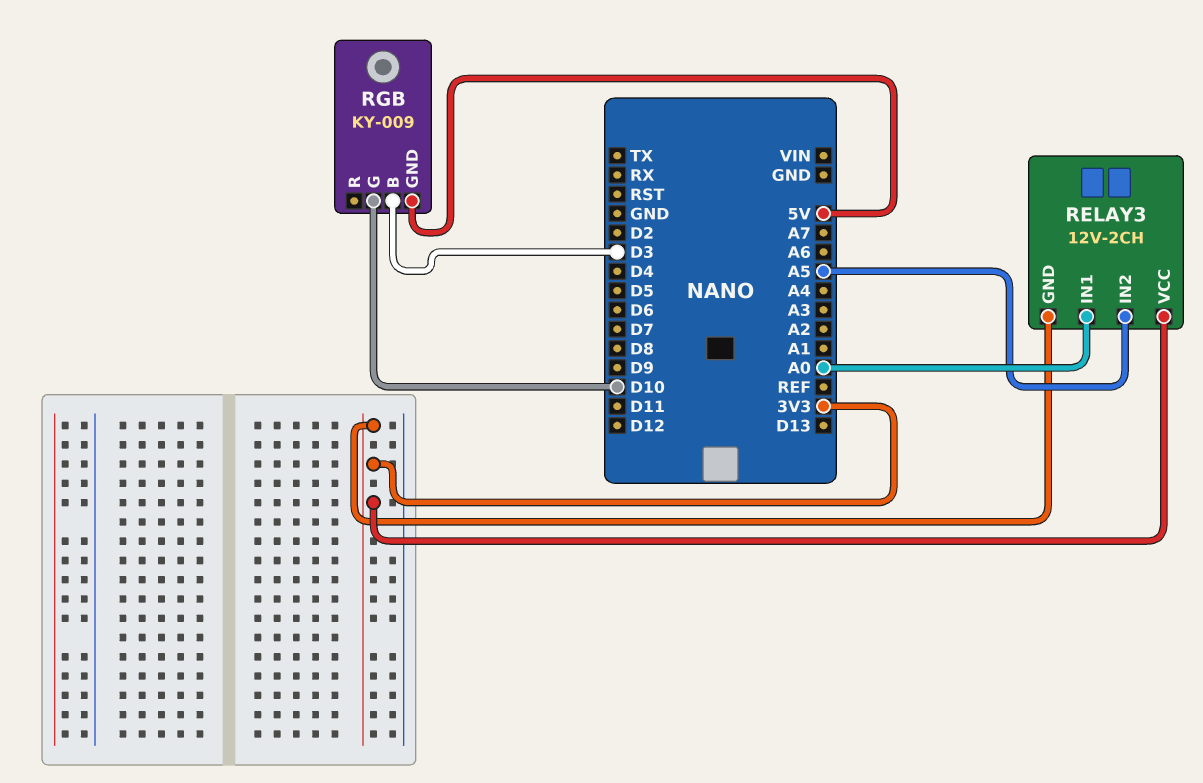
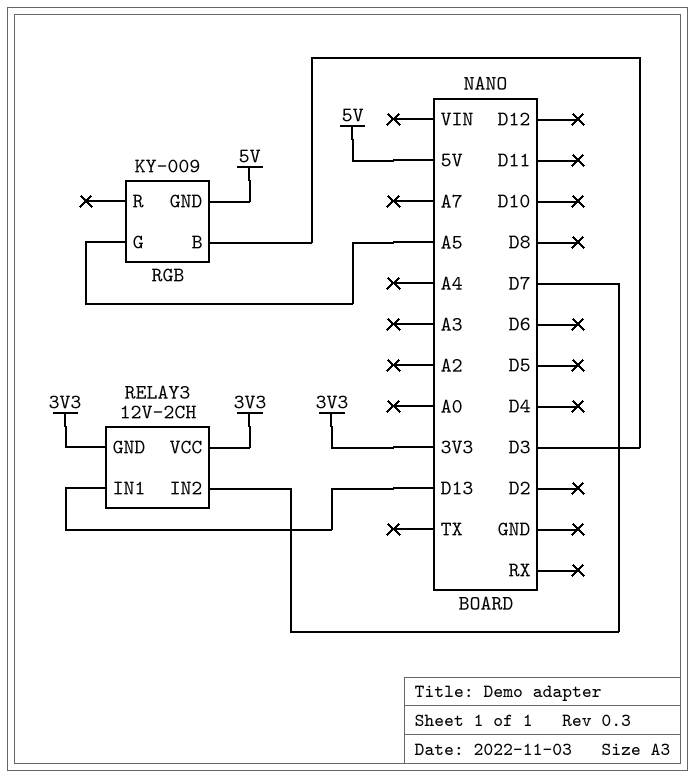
RELAY3 pin IN1: A0 -> D13
RELAY3 pin IN2: A5 -> D7
RGB pin G: D10 -> A5

